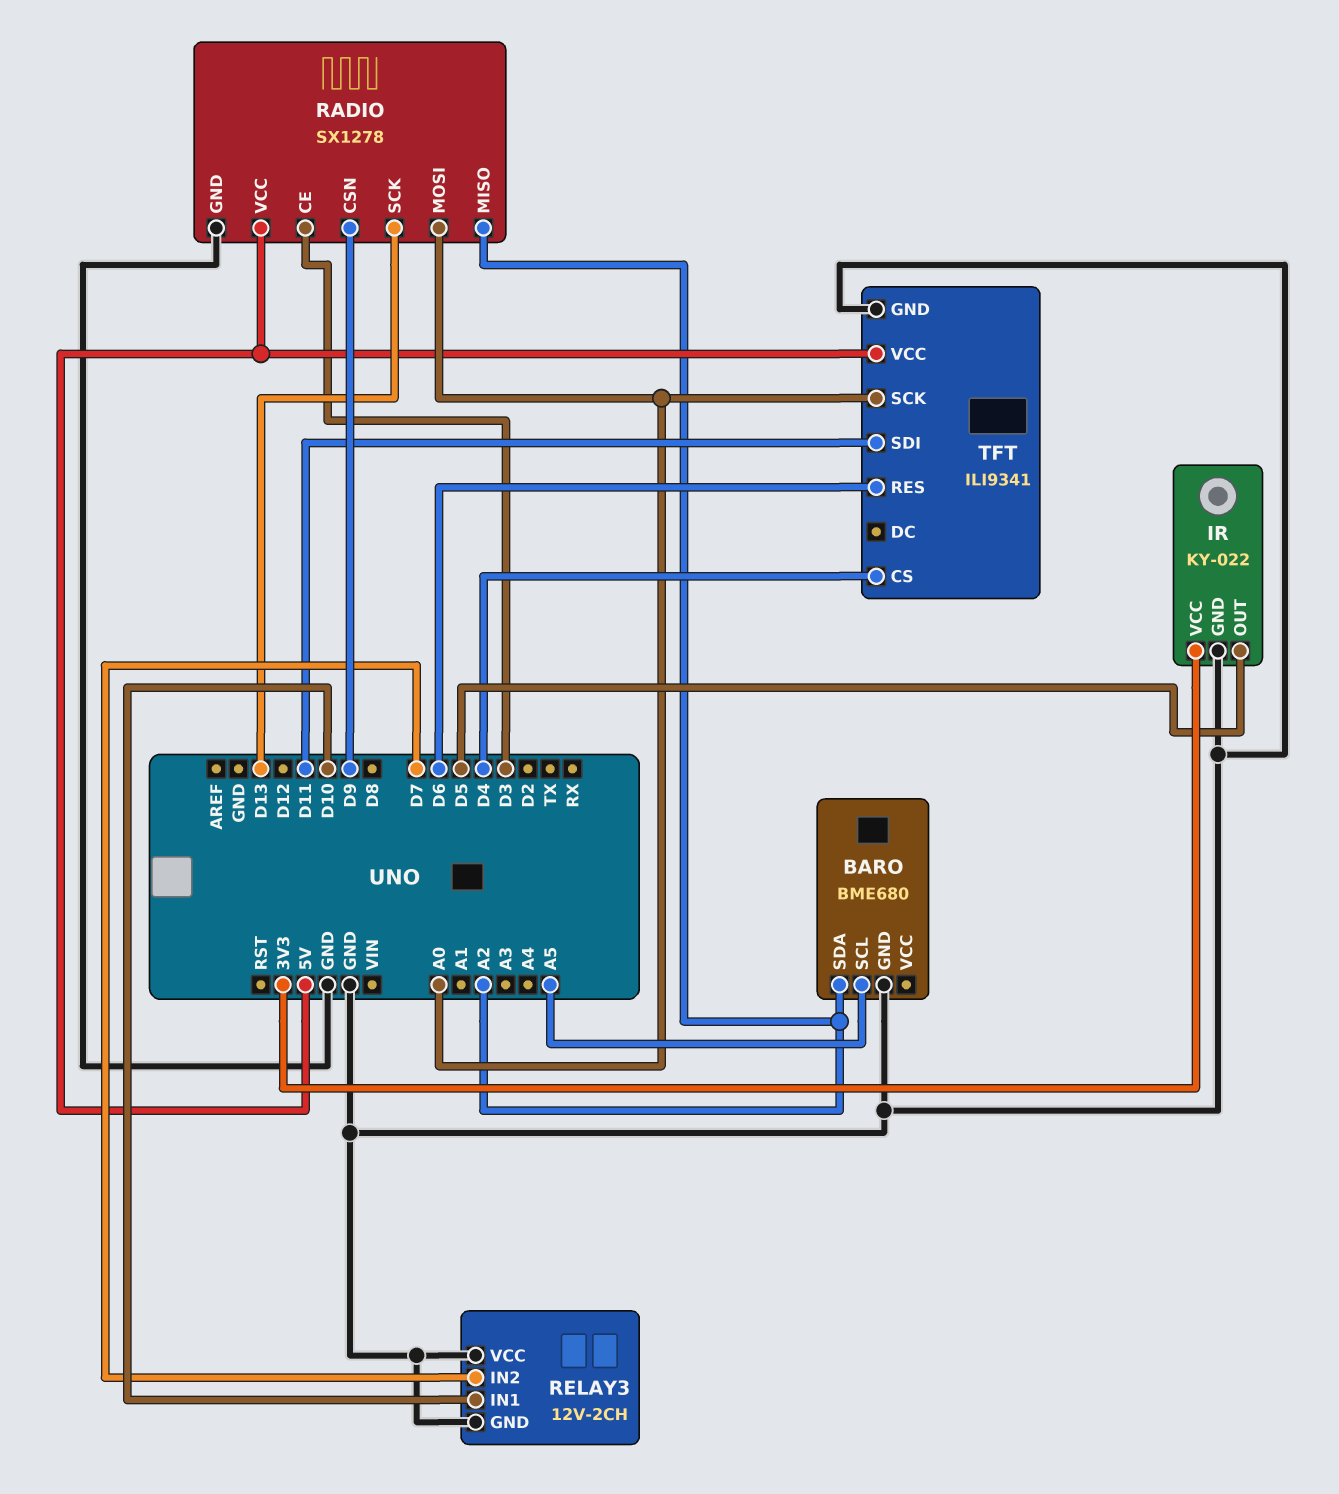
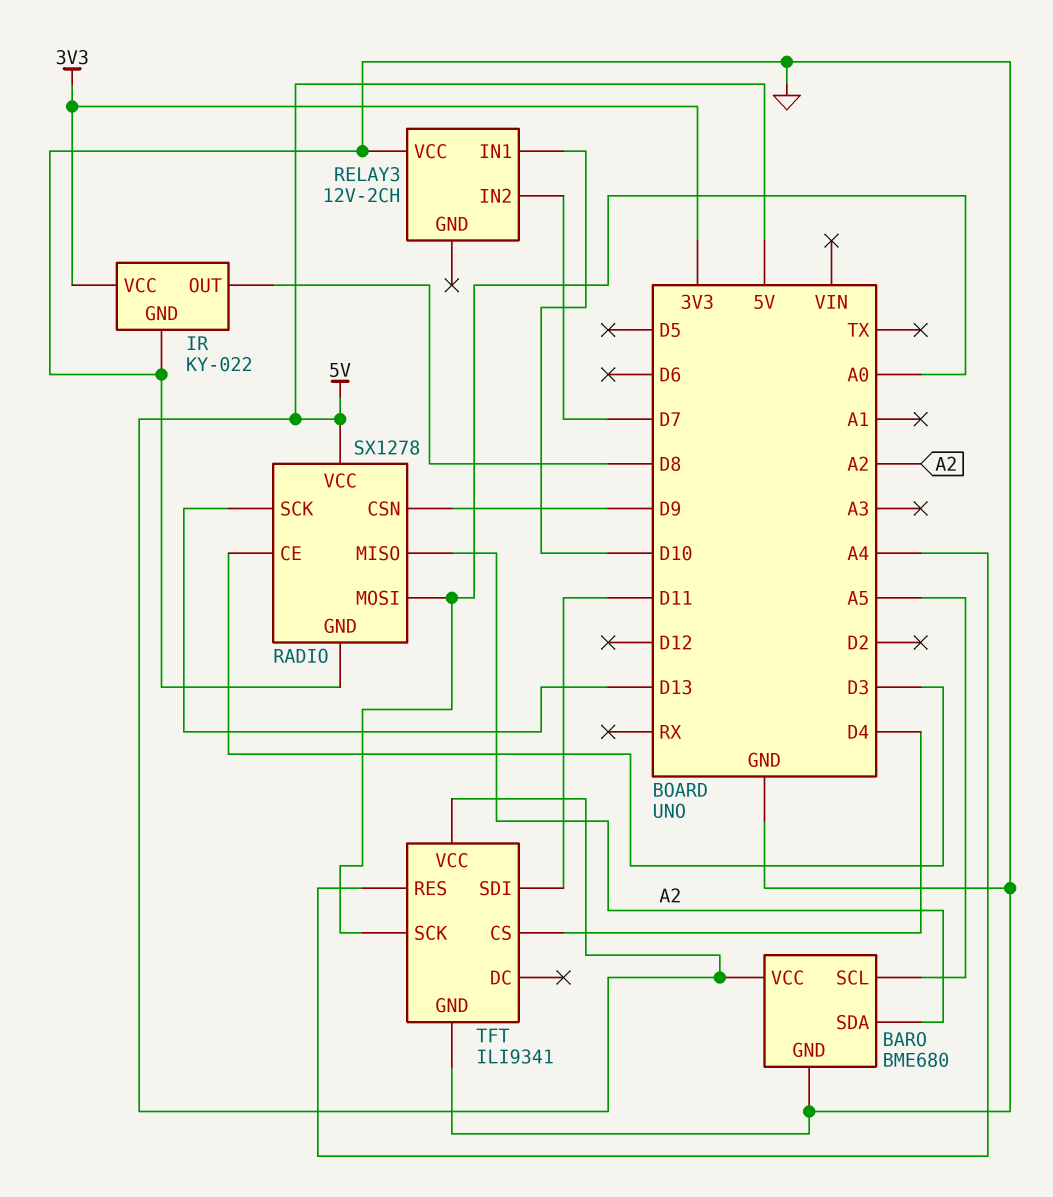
BARO pin VCC: none -> 5V
IR pin OUT: D5 -> D8
RELAY3 pin GND: GND -> none
TFT pin RES: D6 -> A4

